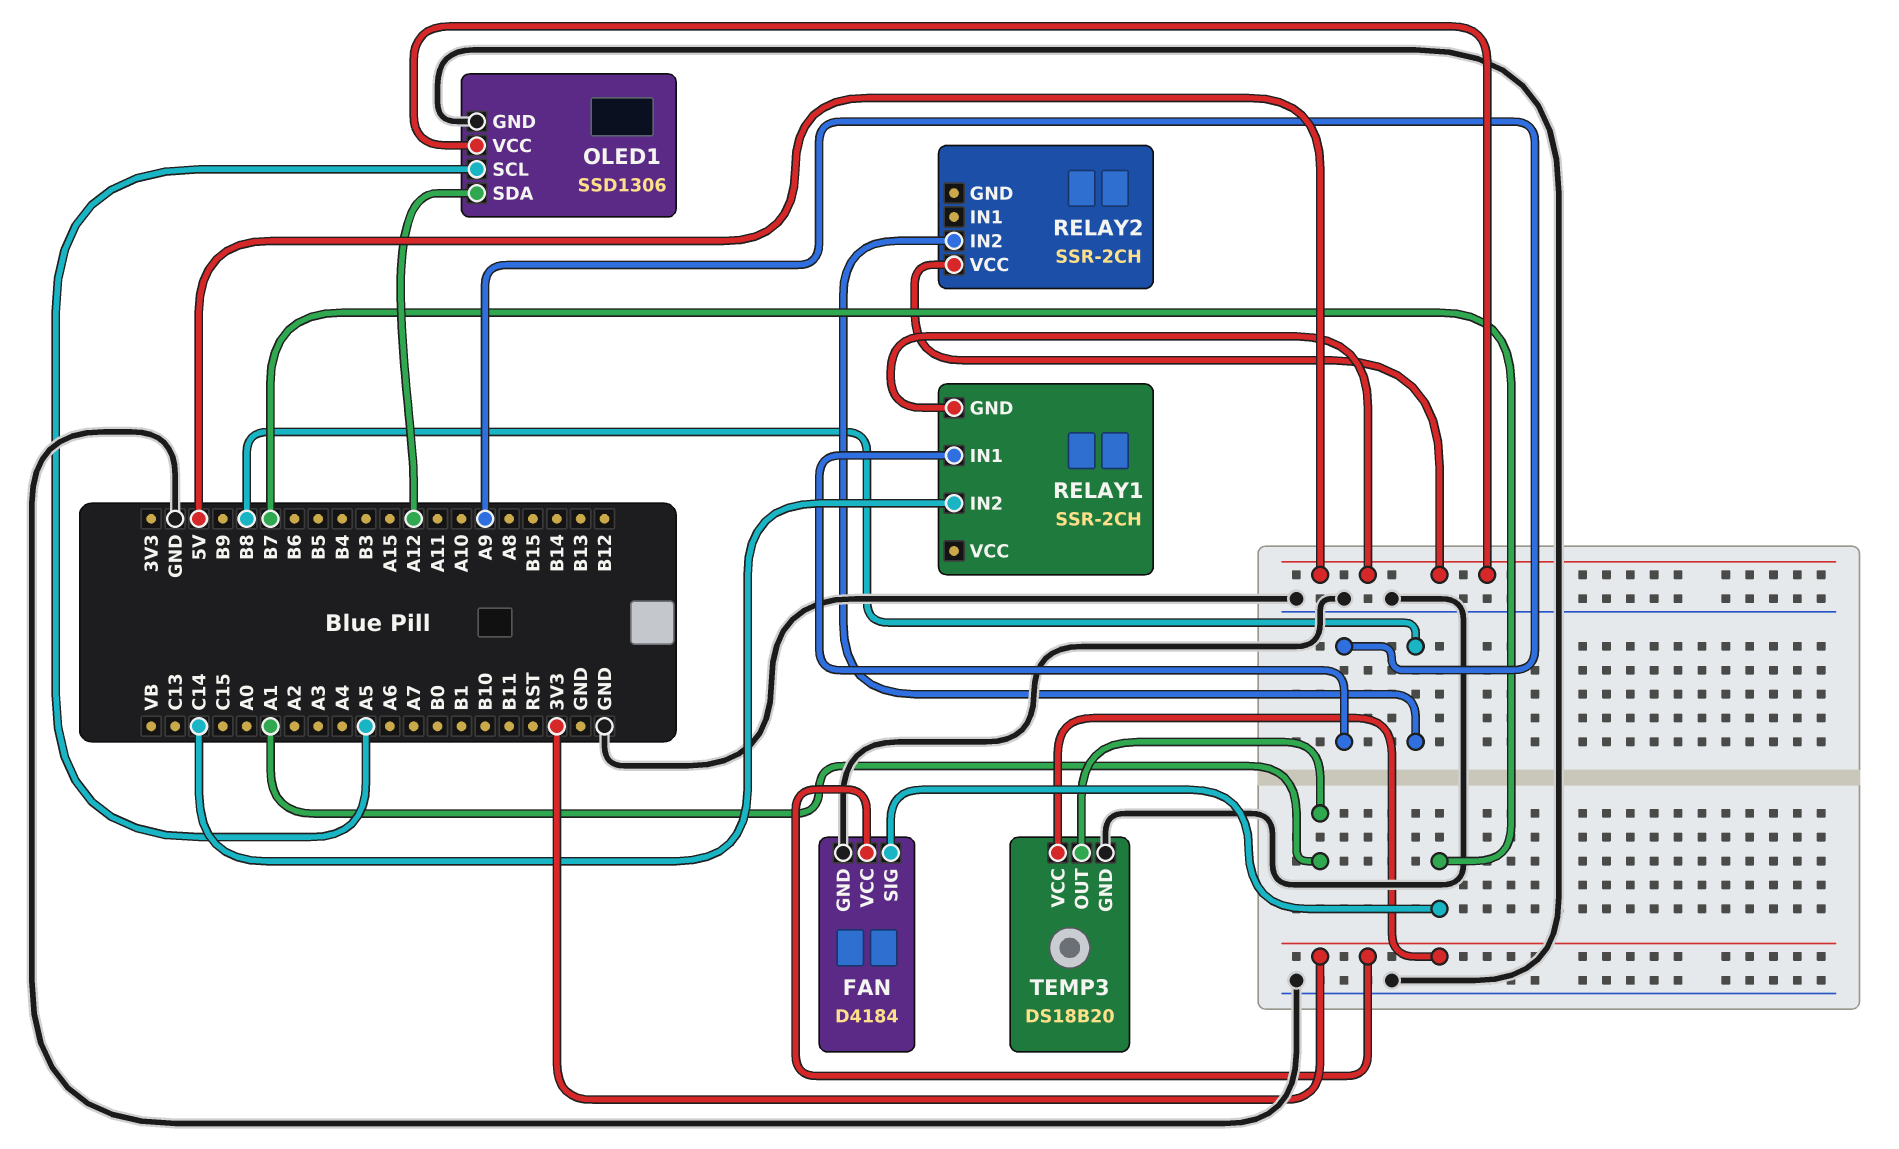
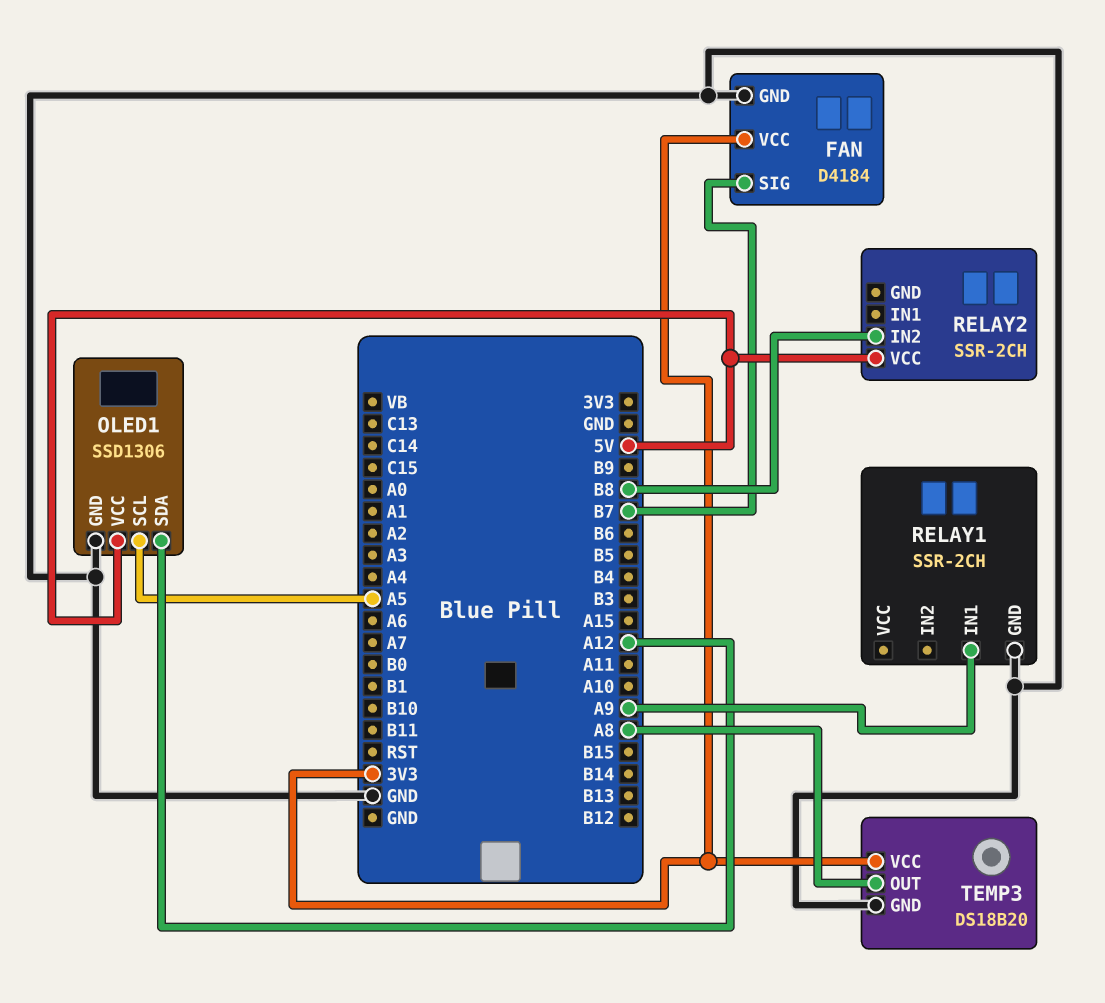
RELAY1 pin GND: 5V -> GND
RELAY1 pin IN2: C14 -> none
TEMP3 pin OUT: A1 -> A8

